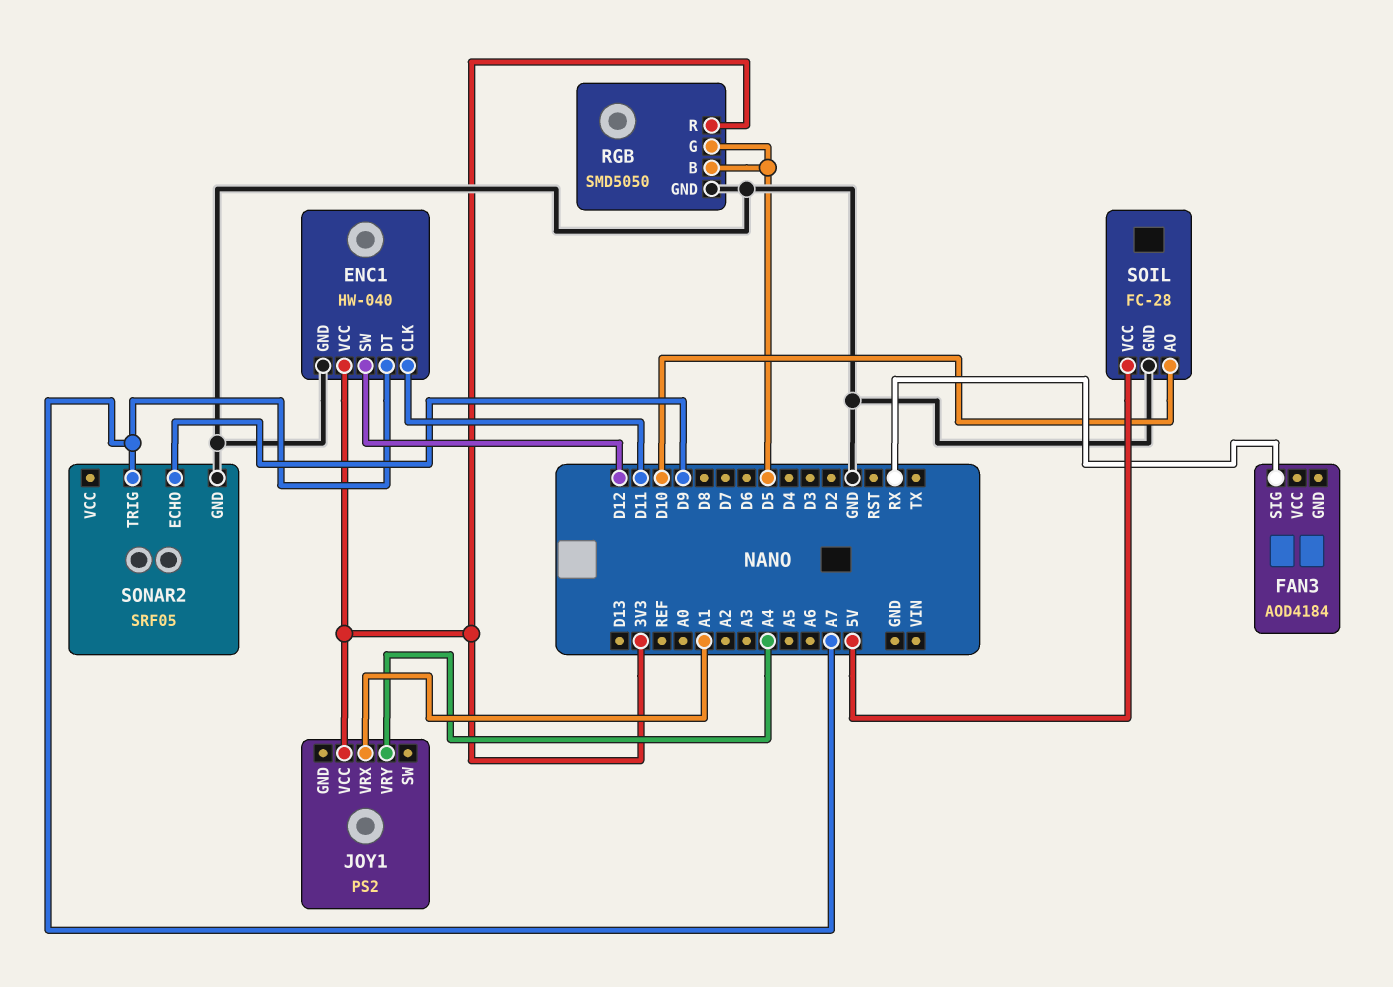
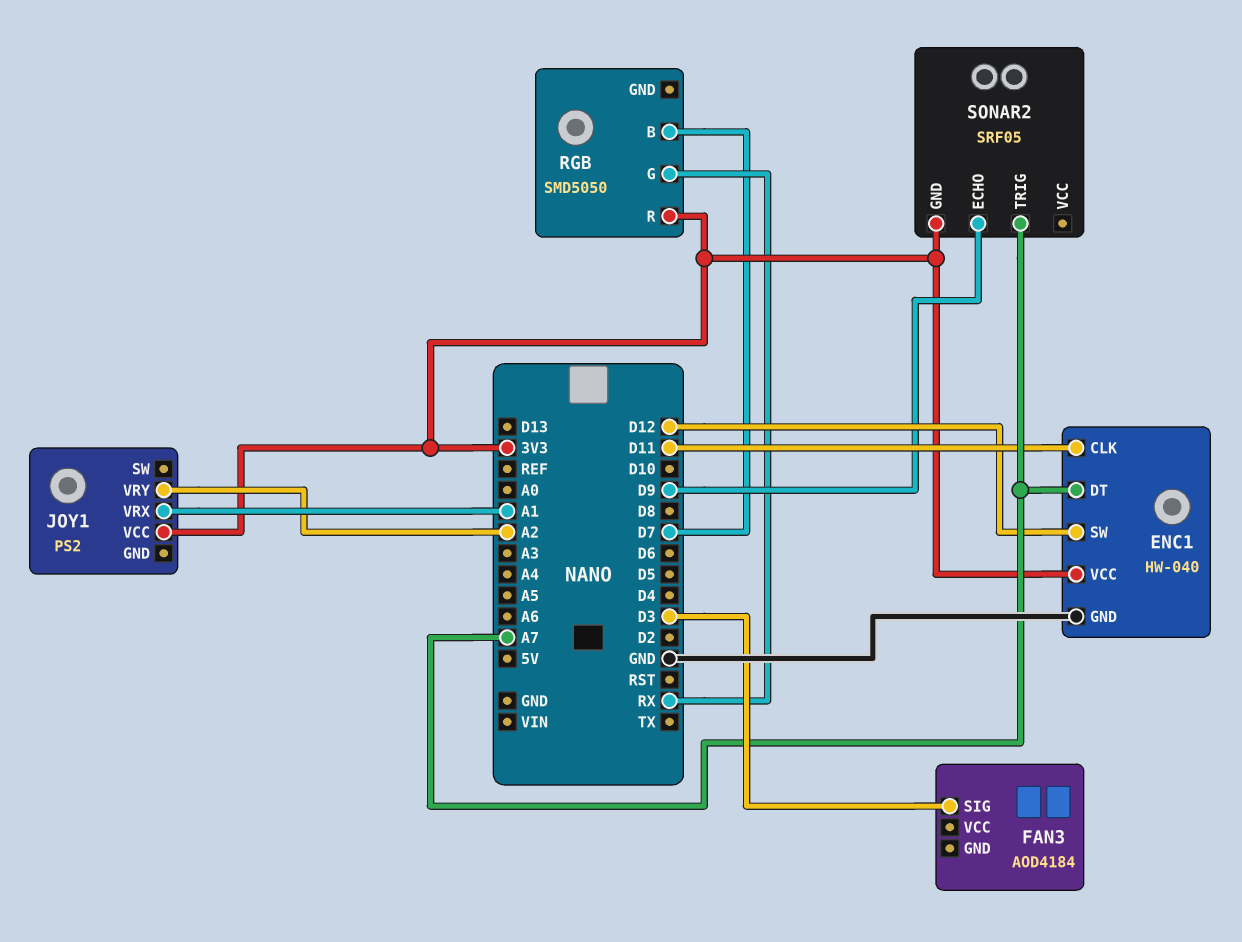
FAN3 pin SIG: RX -> D3
JOY1 pin VRY: A4 -> A2
RGB pin B: D5 -> D7
RGB pin G: D5 -> RX
RGB pin GND: GND -> none
SOIL: FC-28 -> none
SOIL pin AO: D10 -> none
SOIL pin GND: GND -> none
SOIL pin VCC: 5V -> none
SONAR2 pin GND: GND -> 3V3

